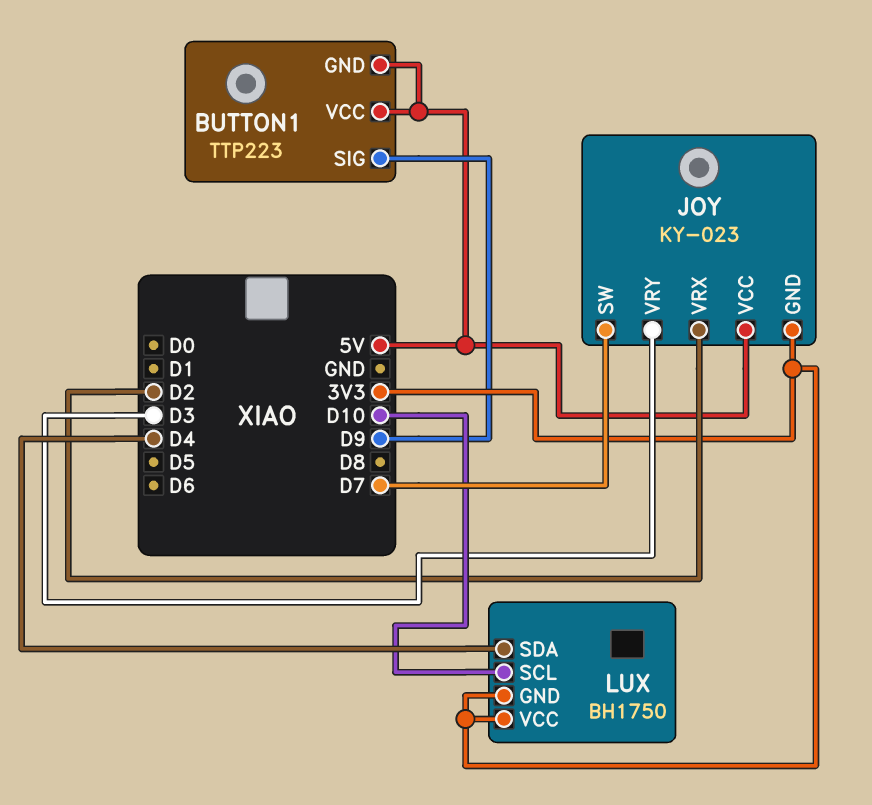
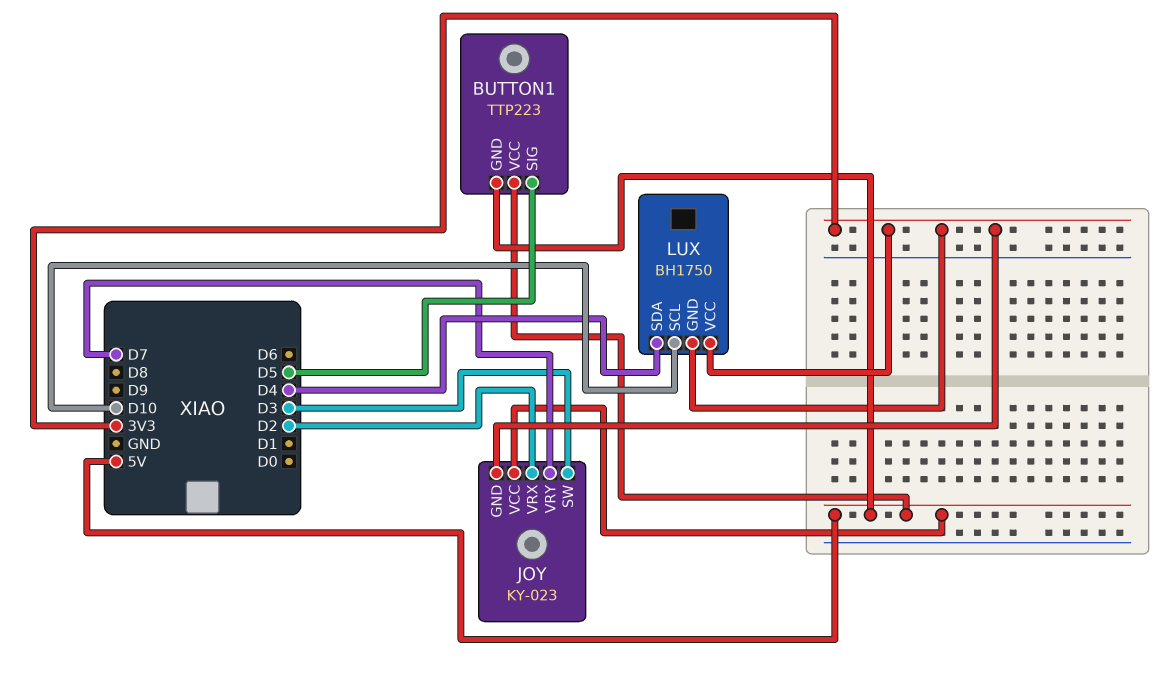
BUTTON1 pin SIG: D9 -> D5
JOY pin SW: D7 -> D3
JOY pin VRY: D3 -> D7

